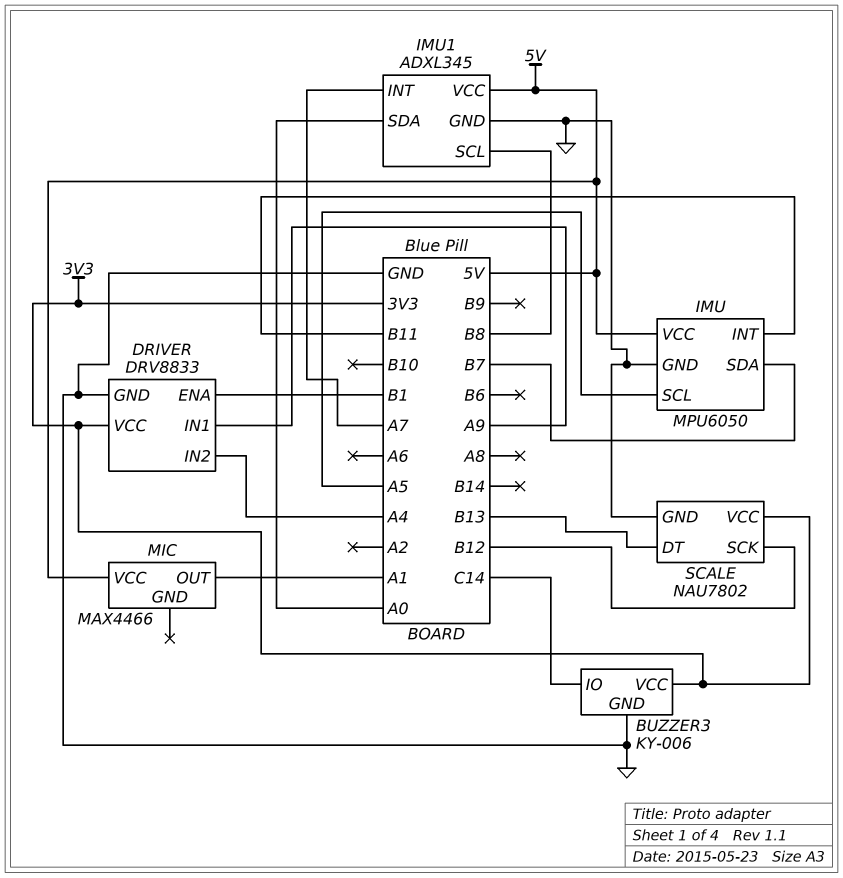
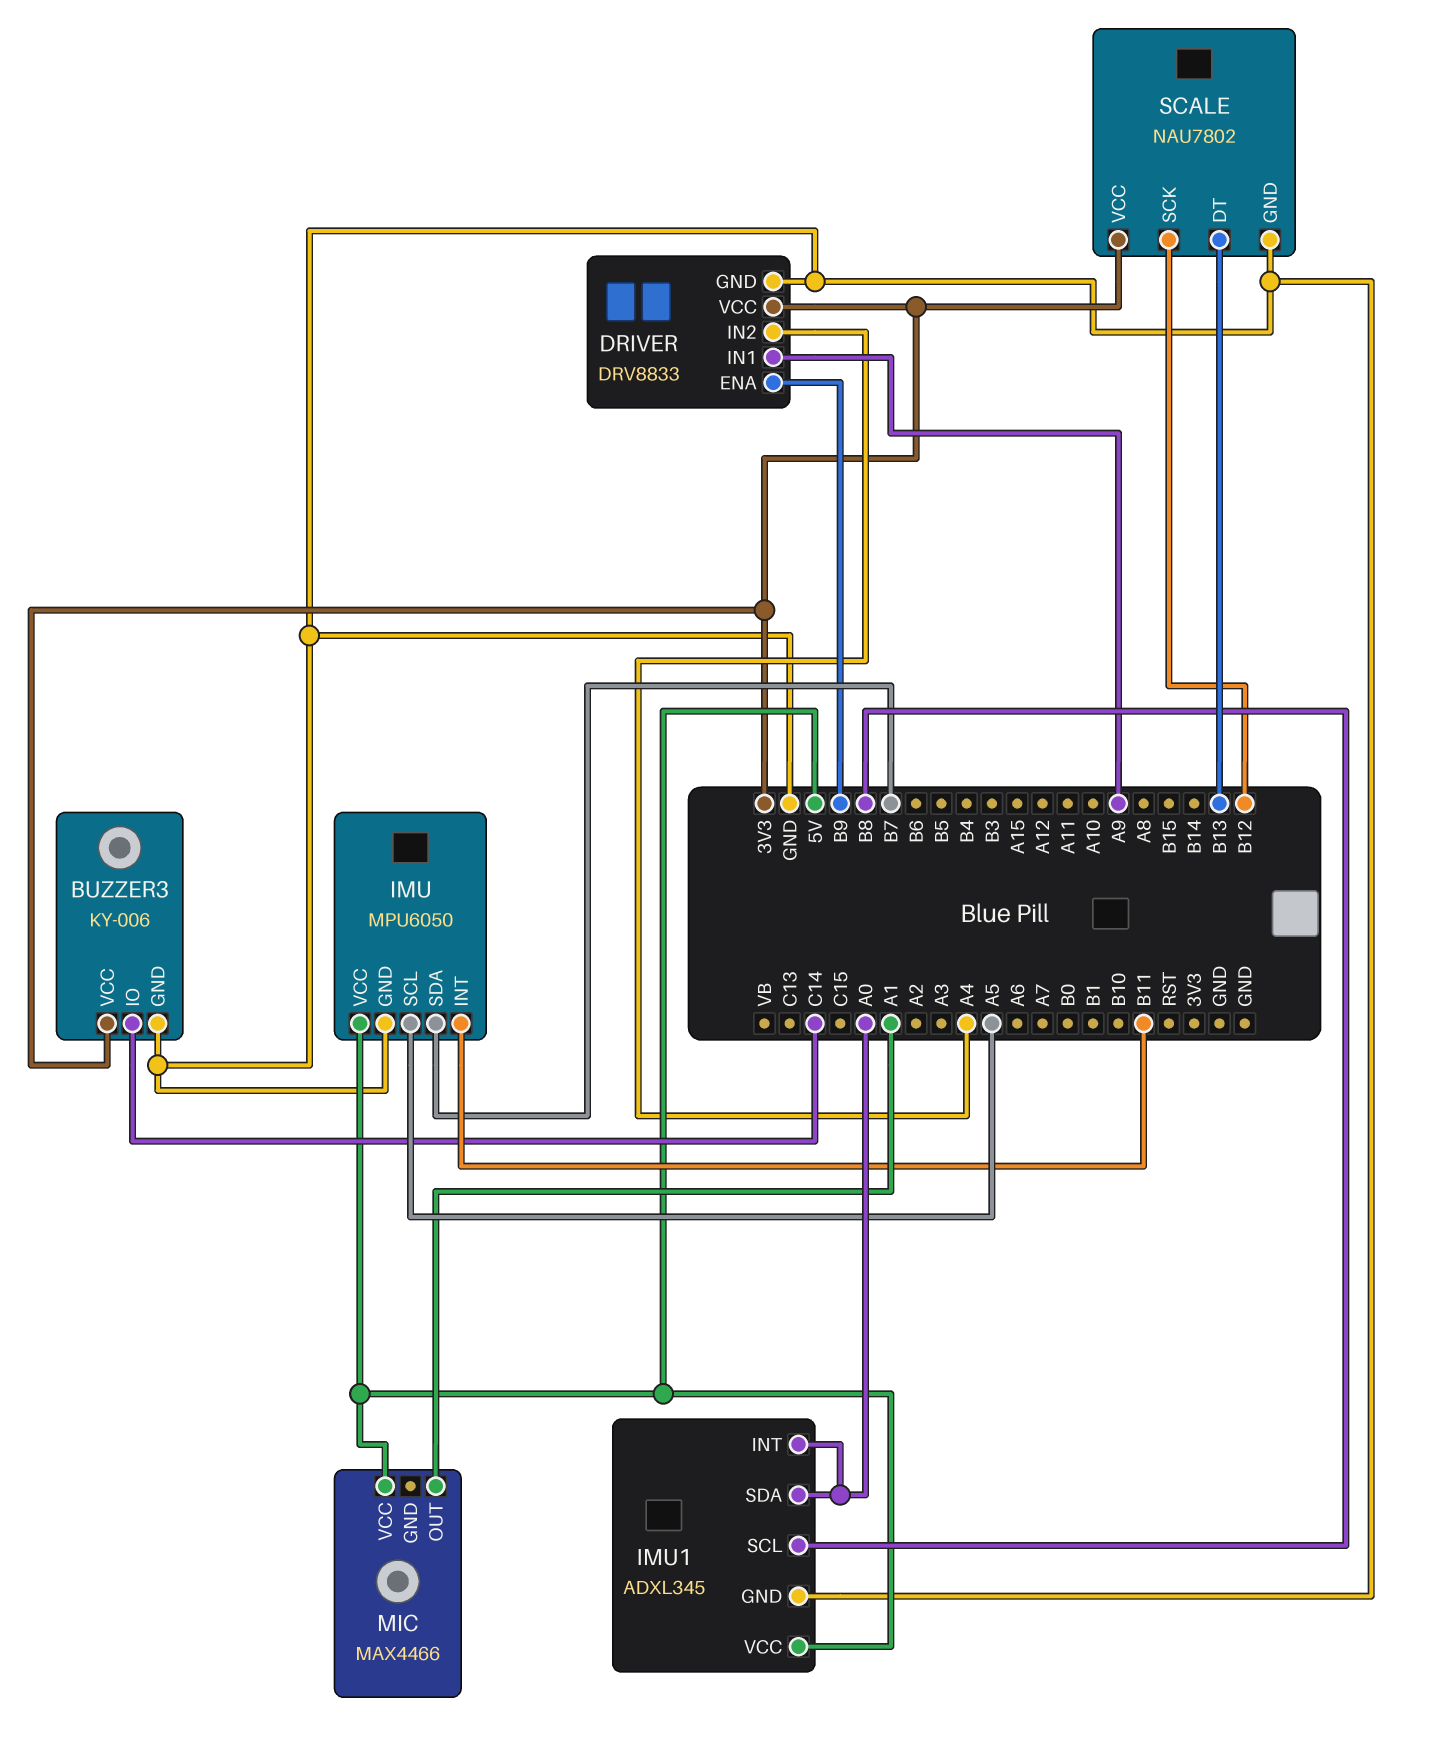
DRIVER pin ENA: B1 -> B9
IMU1 pin INT: A7 -> A0

